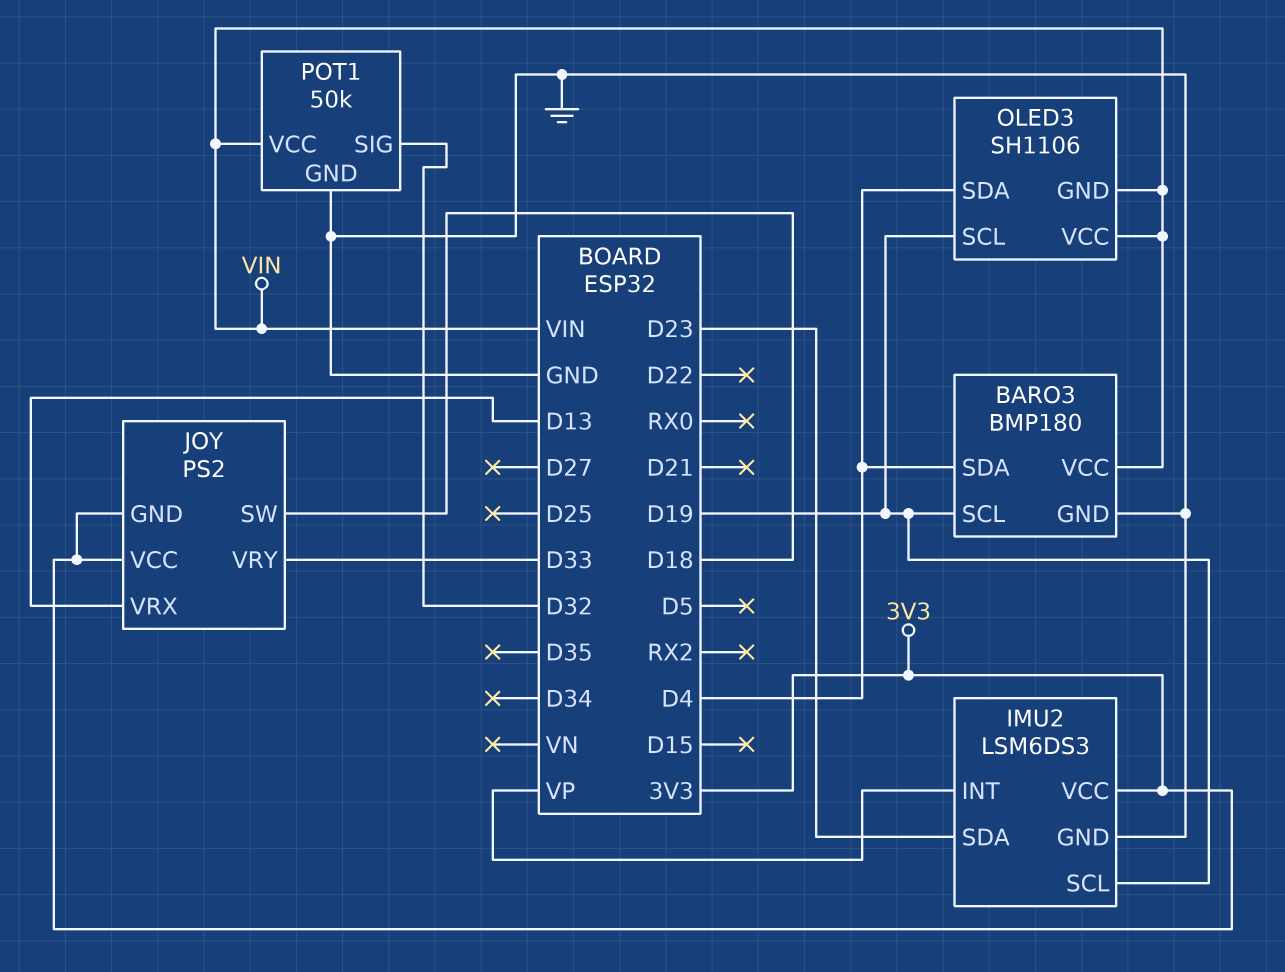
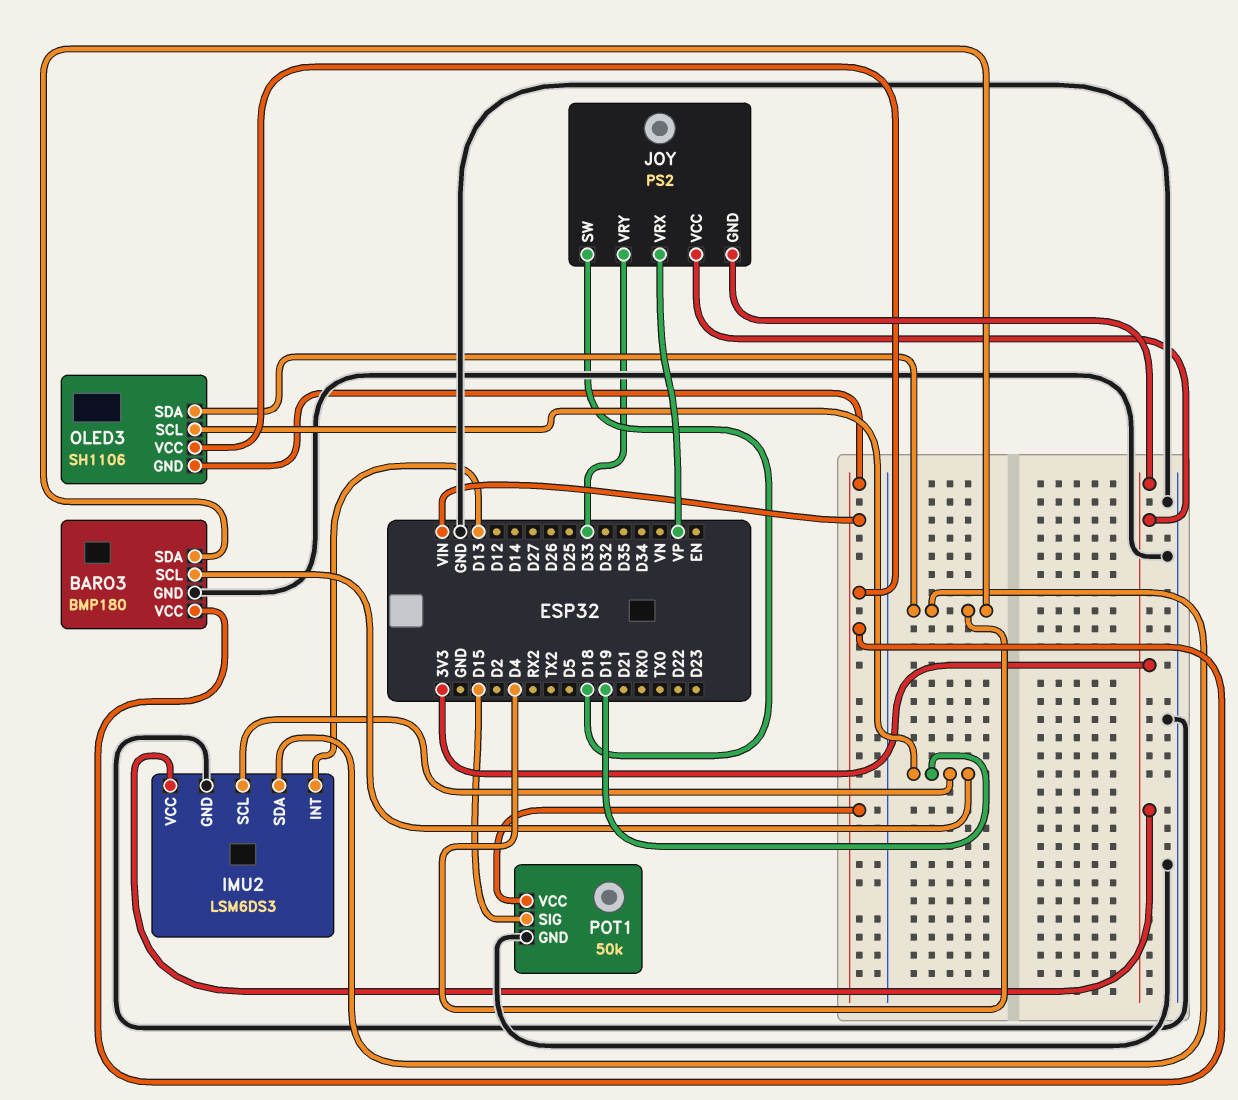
IMU2 pin INT: VP -> D13
IMU2 pin SDA: D23 -> D4
JOY pin VRX: D13 -> VP
POT1 pin SIG: D32 -> D15

